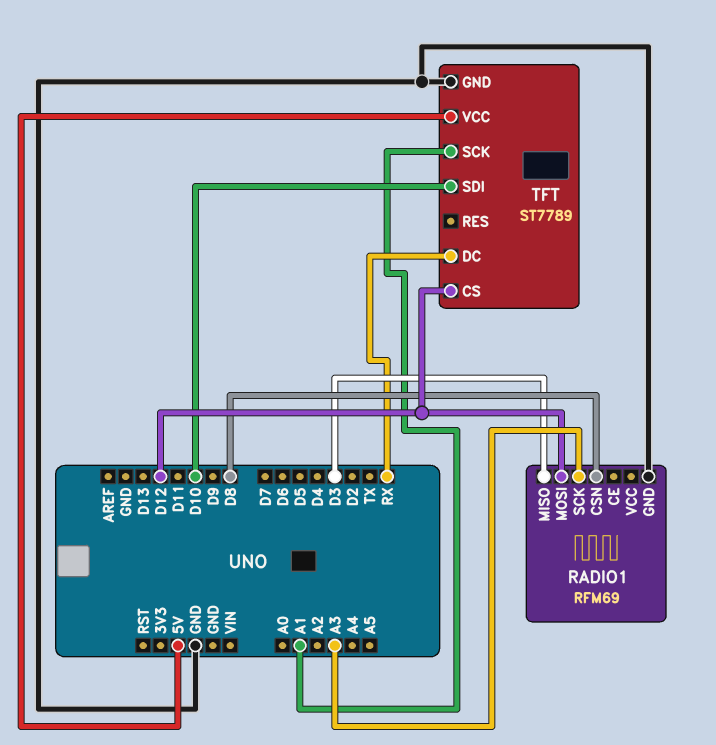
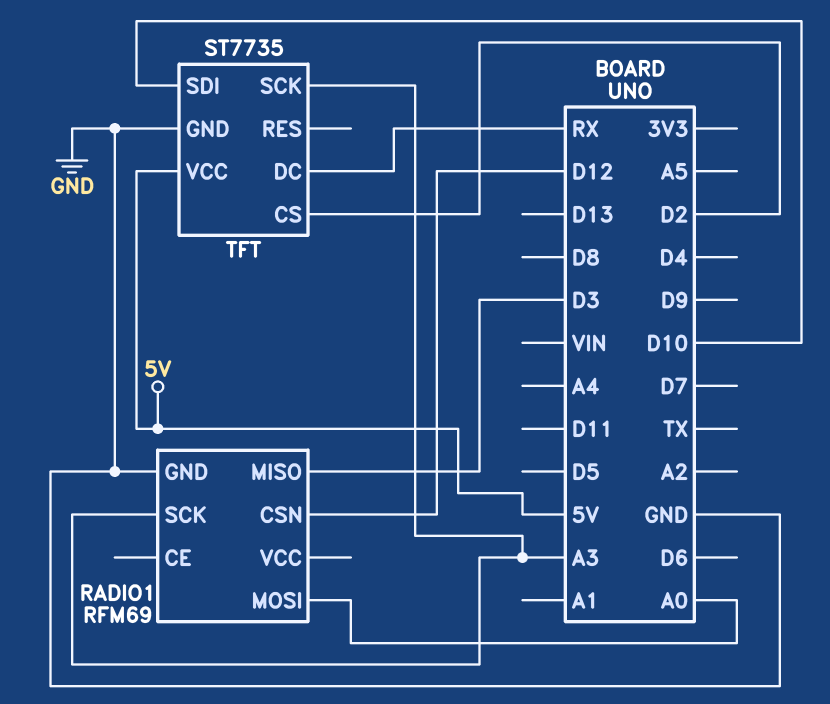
RADIO1 pin CSN: D8 -> D12
RADIO1 pin MOSI: D12 -> A0
TFT: ST7789 -> ST7735
TFT pin CS: D12 -> D2
TFT pin SCK: A1 -> A3

